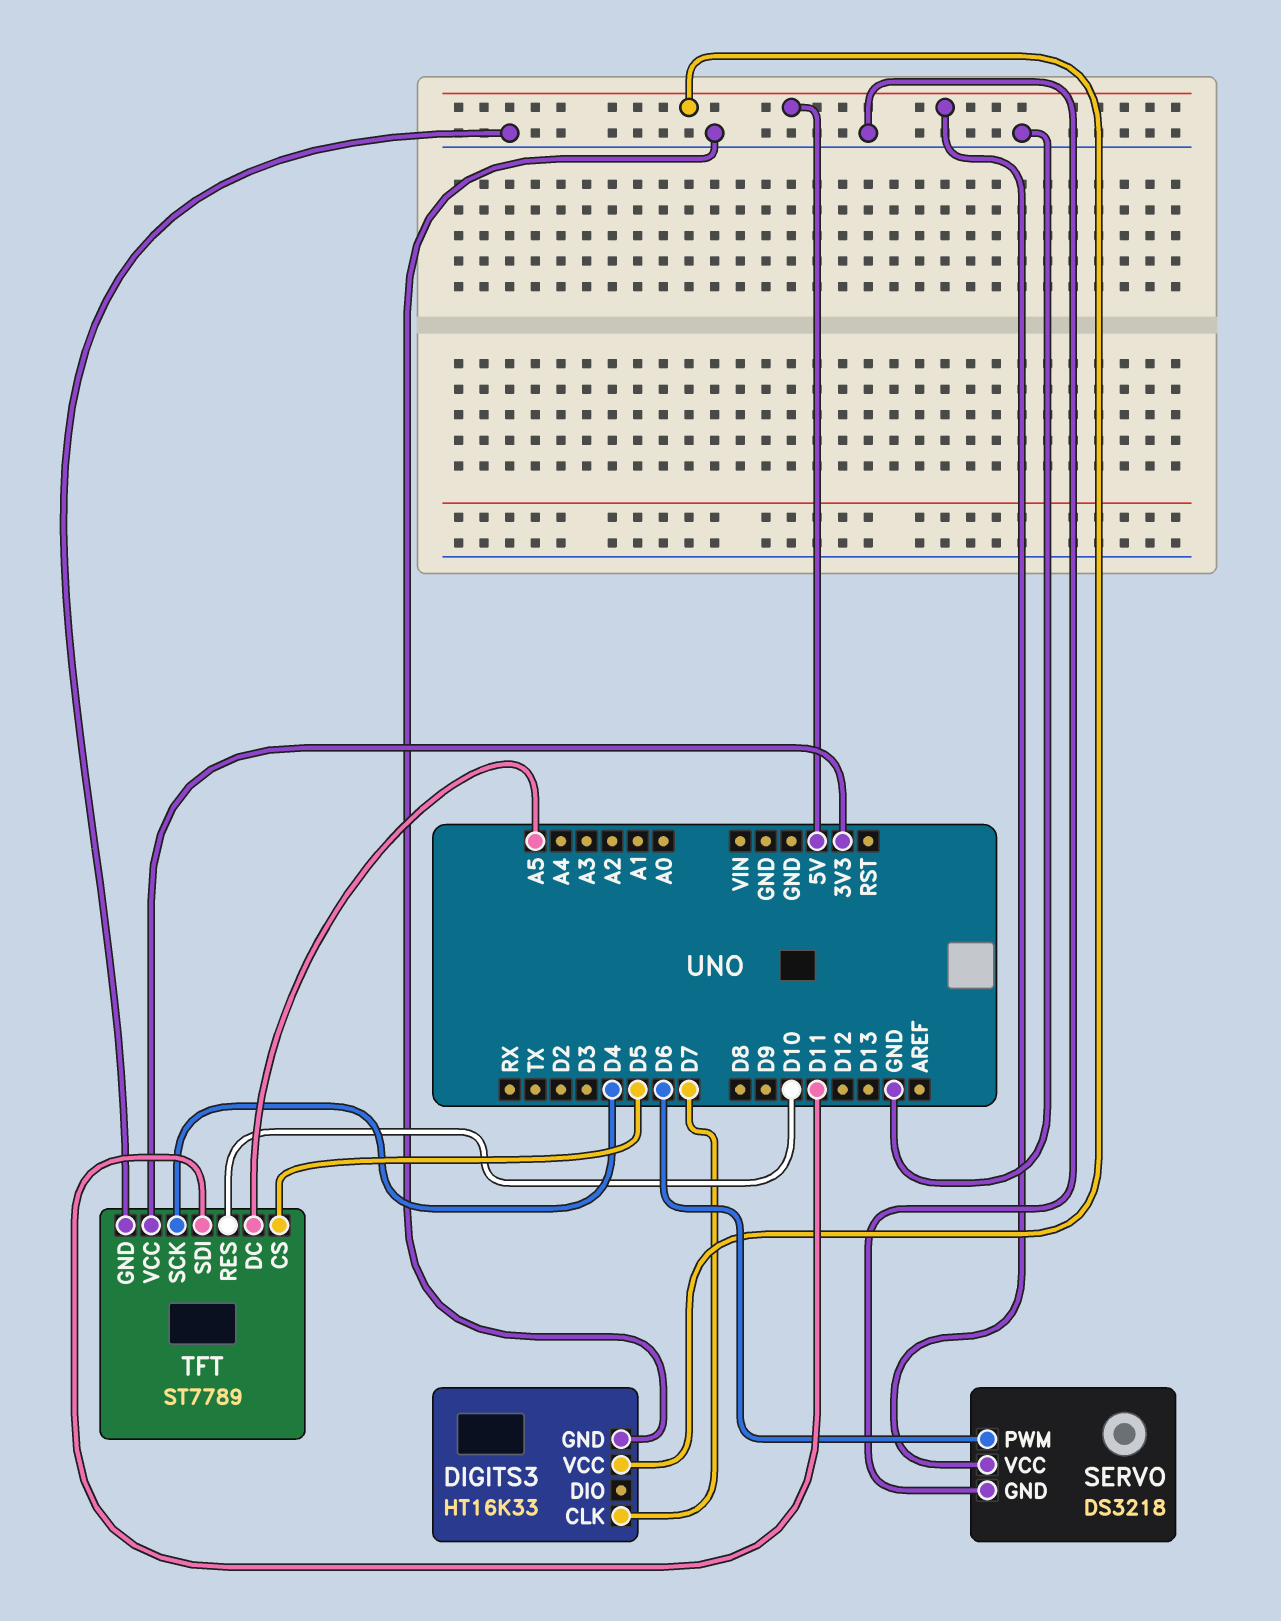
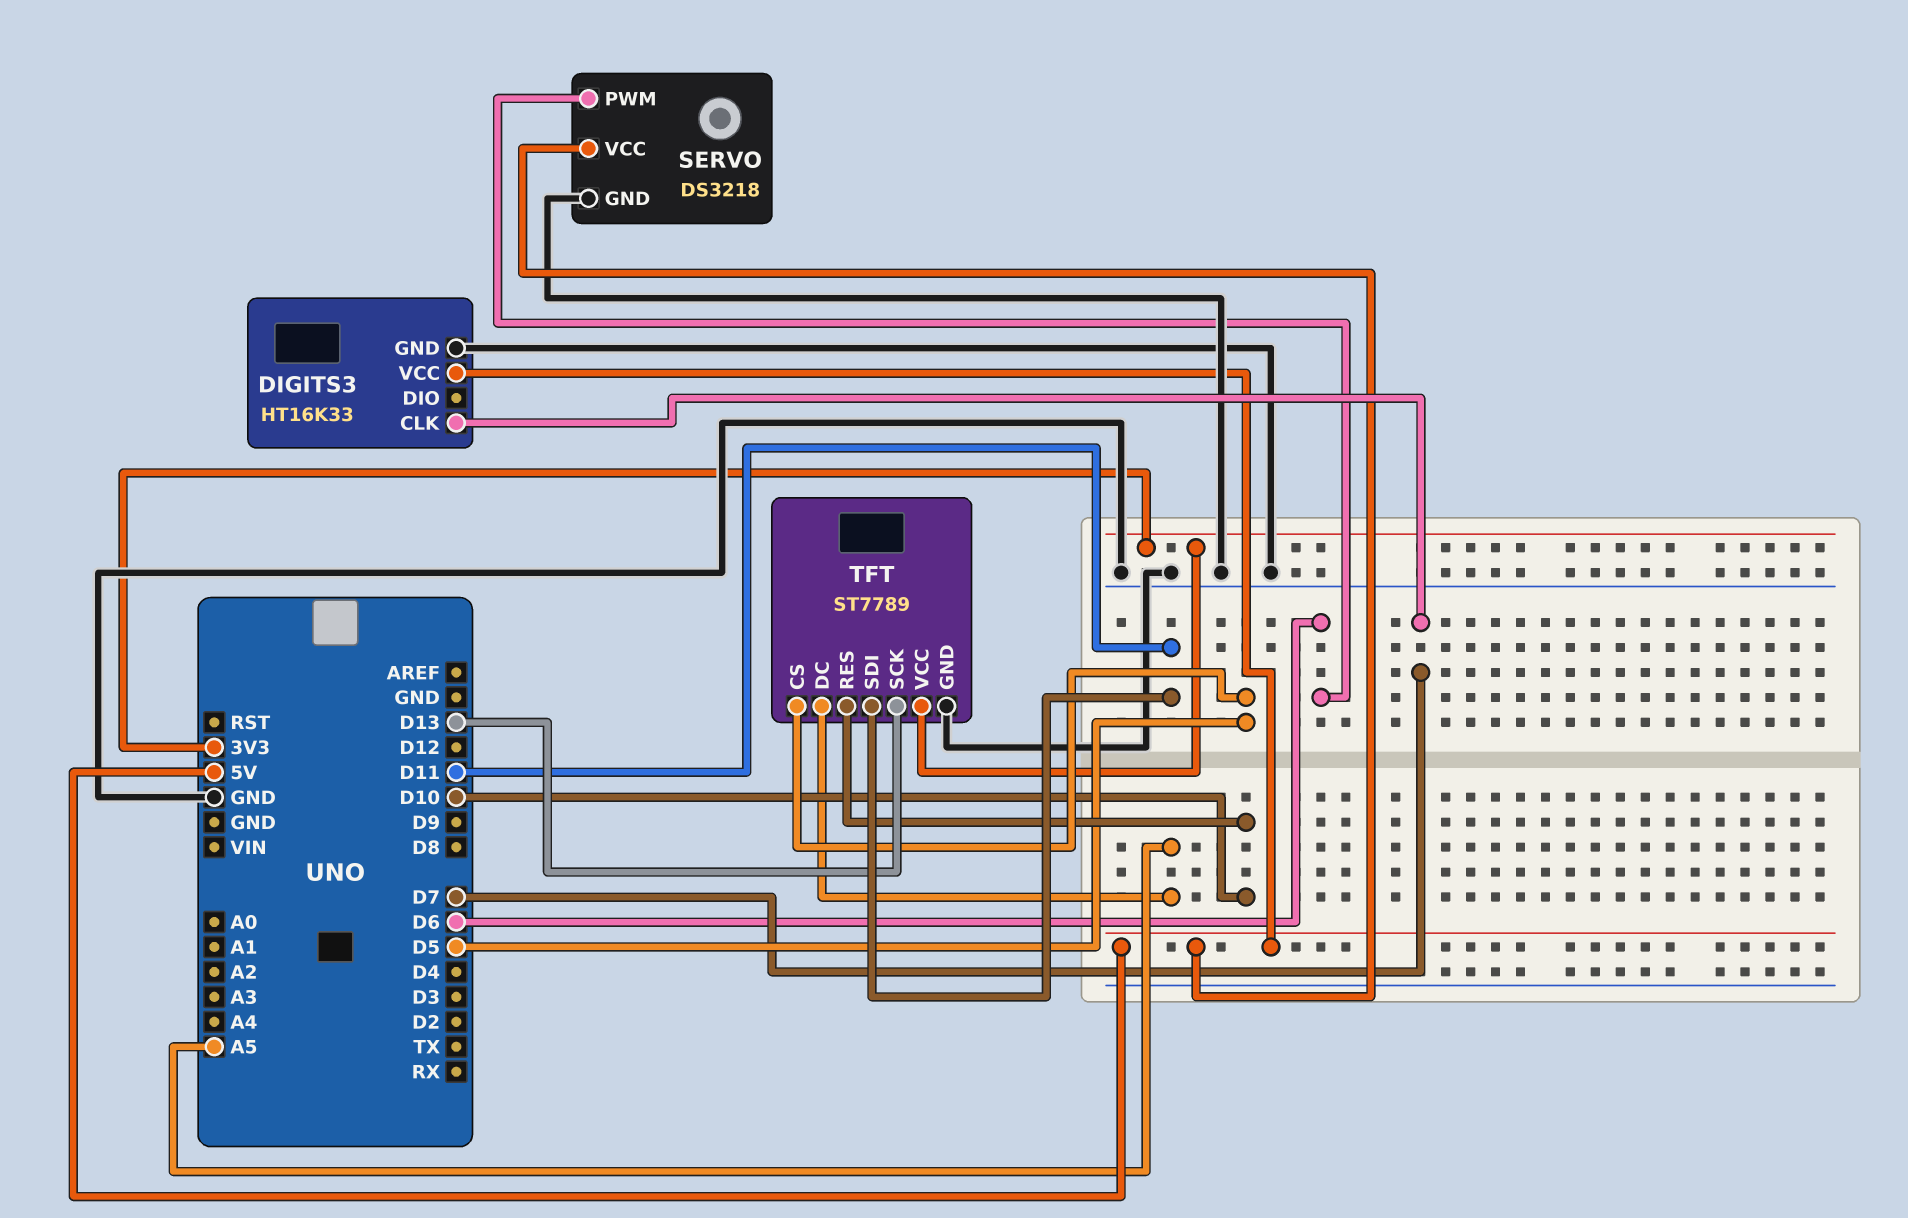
TFT pin SCK: D4 -> D13

